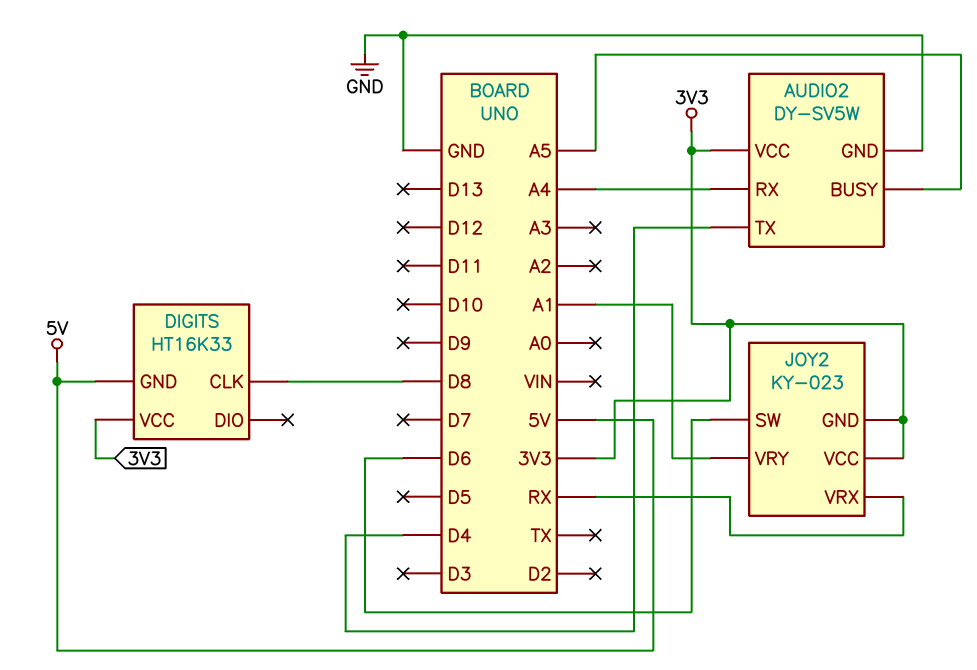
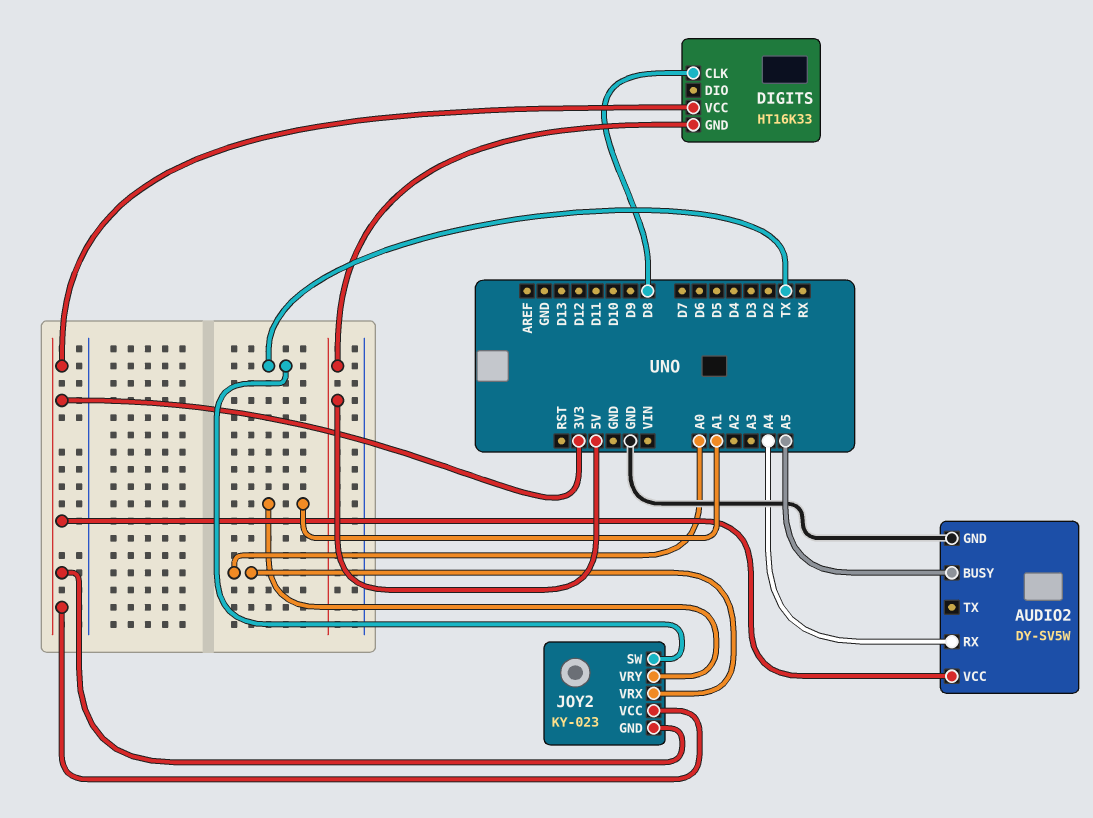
AUDIO2 pin TX: D4 -> none
JOY2 pin SW: D6 -> TX
JOY2 pin VRX: RX -> A0

